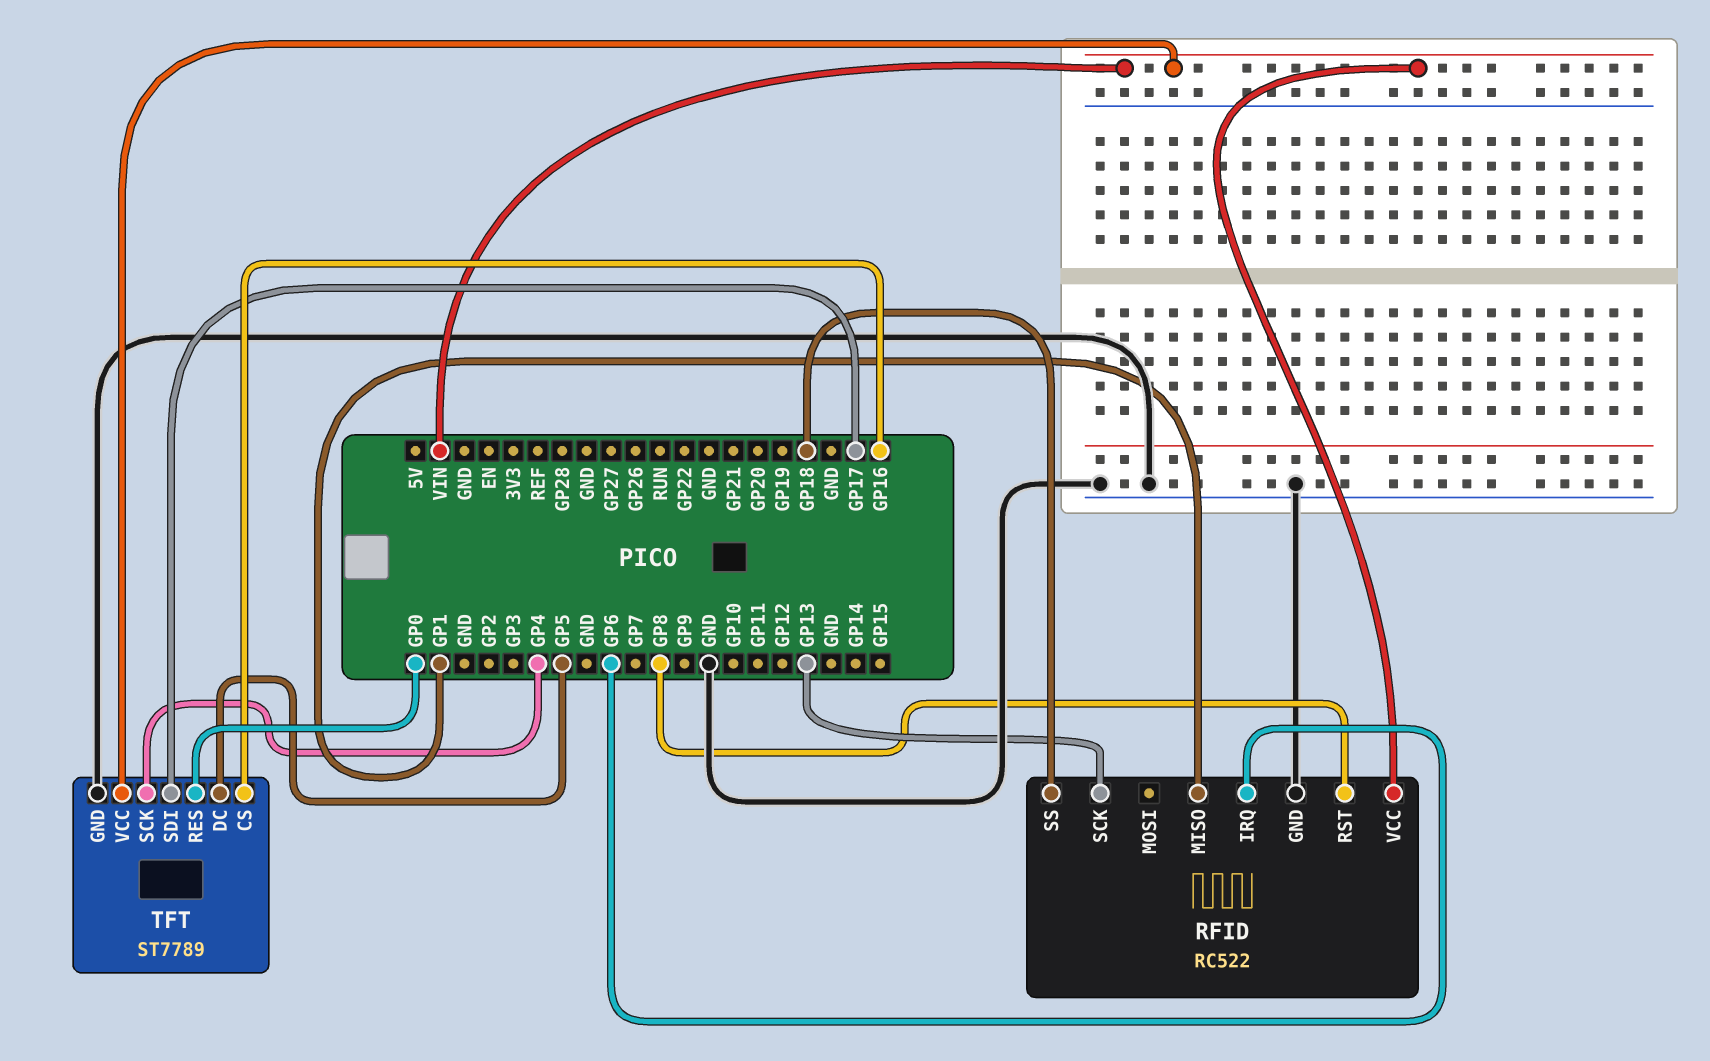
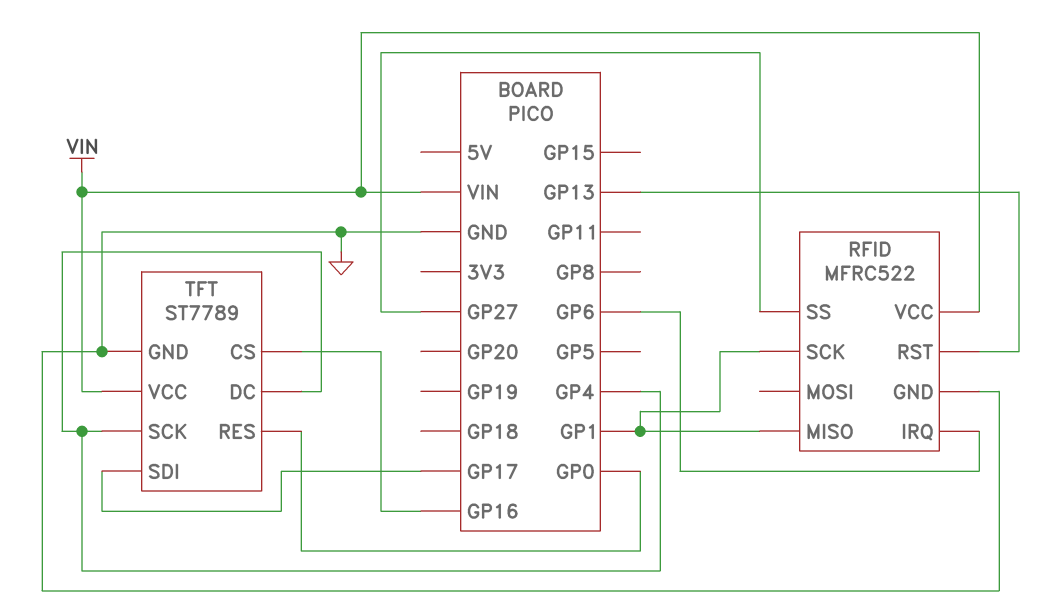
RFID: RC522 -> MFRC522
RFID pin RST: GP8 -> GP13
RFID pin SCK: GP13 -> GP1
RFID pin SS: GP18 -> GP27
TFT pin DC: GP5 -> GP4

